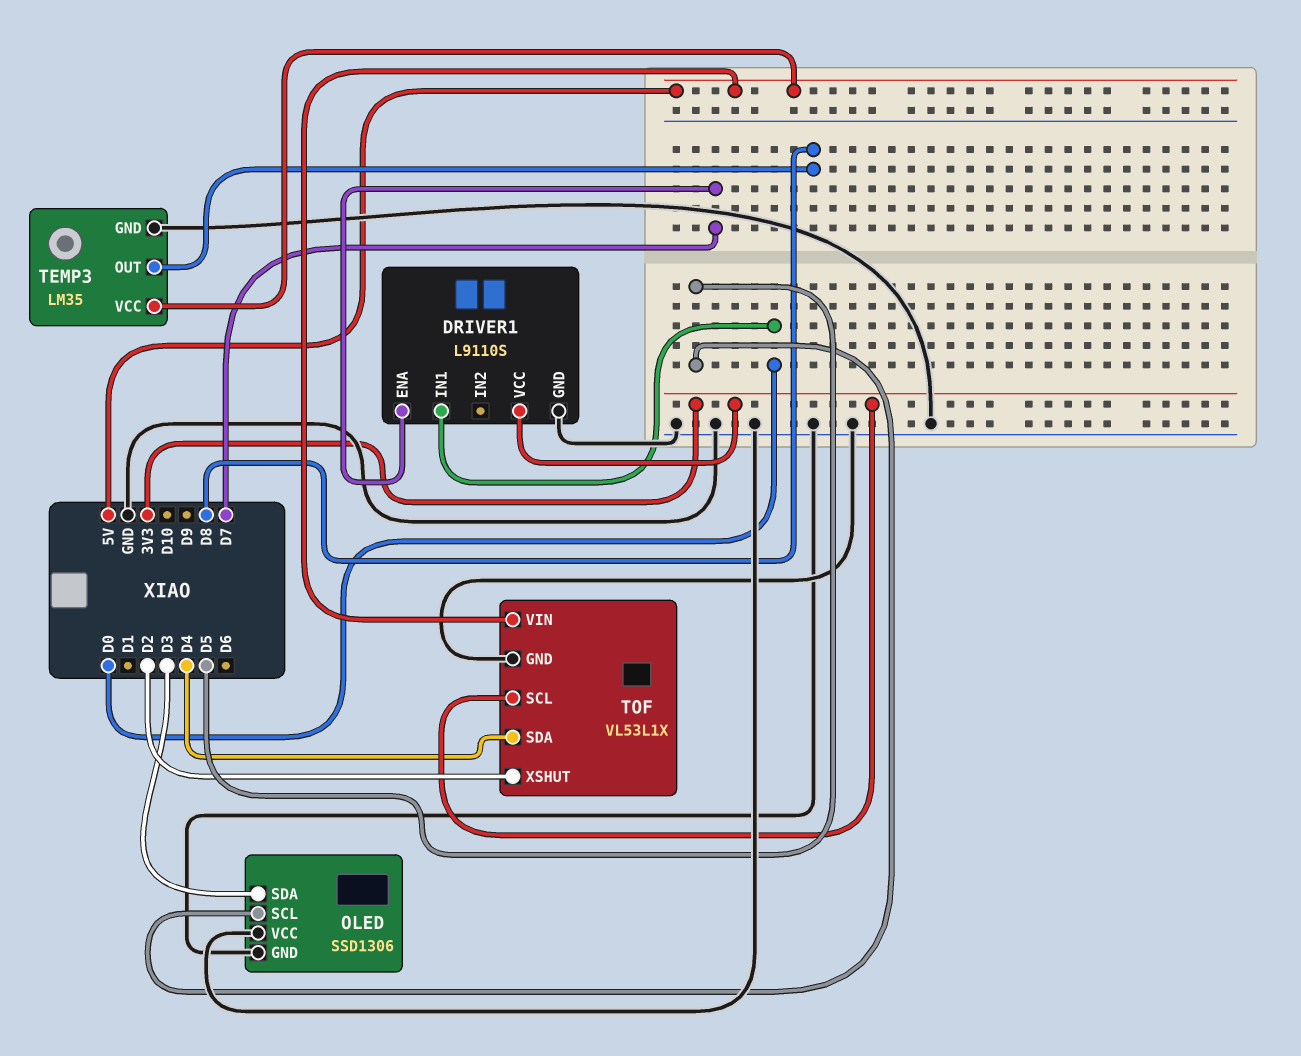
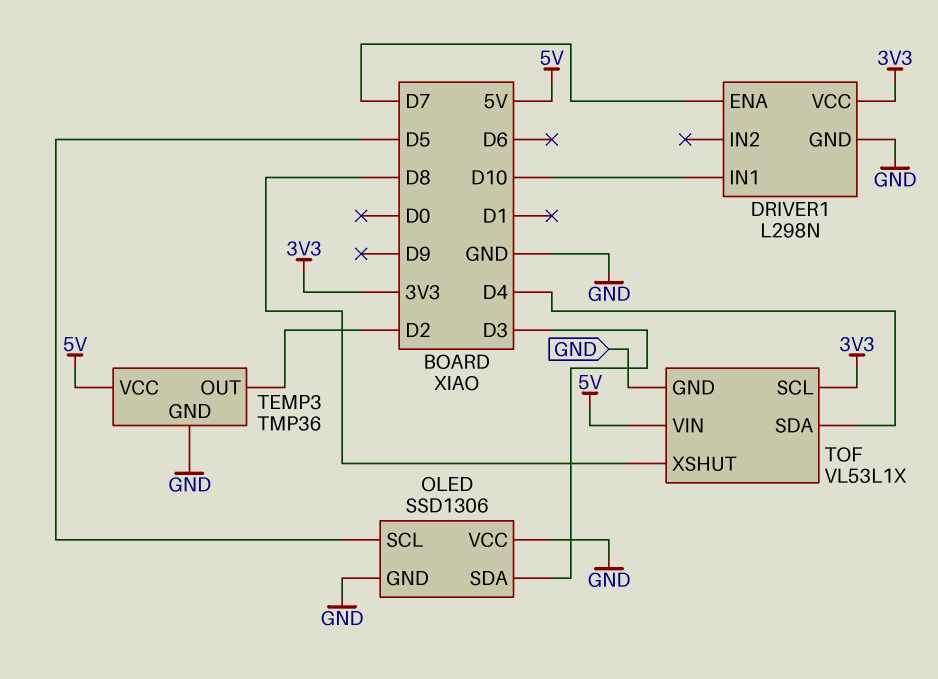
DRIVER1: L9110S -> L298N
DRIVER1 pin IN1: D0 -> D10
TEMP3: LM35 -> TMP36
TEMP3 pin OUT: D8 -> D2
TOF pin XSHUT: D2 -> D8

